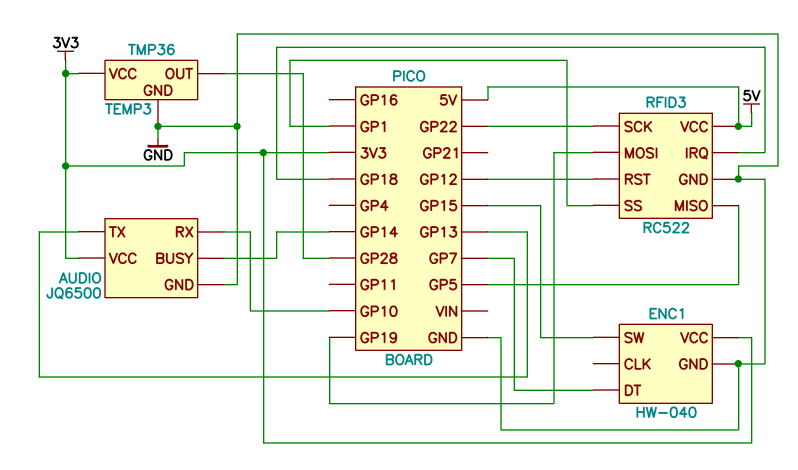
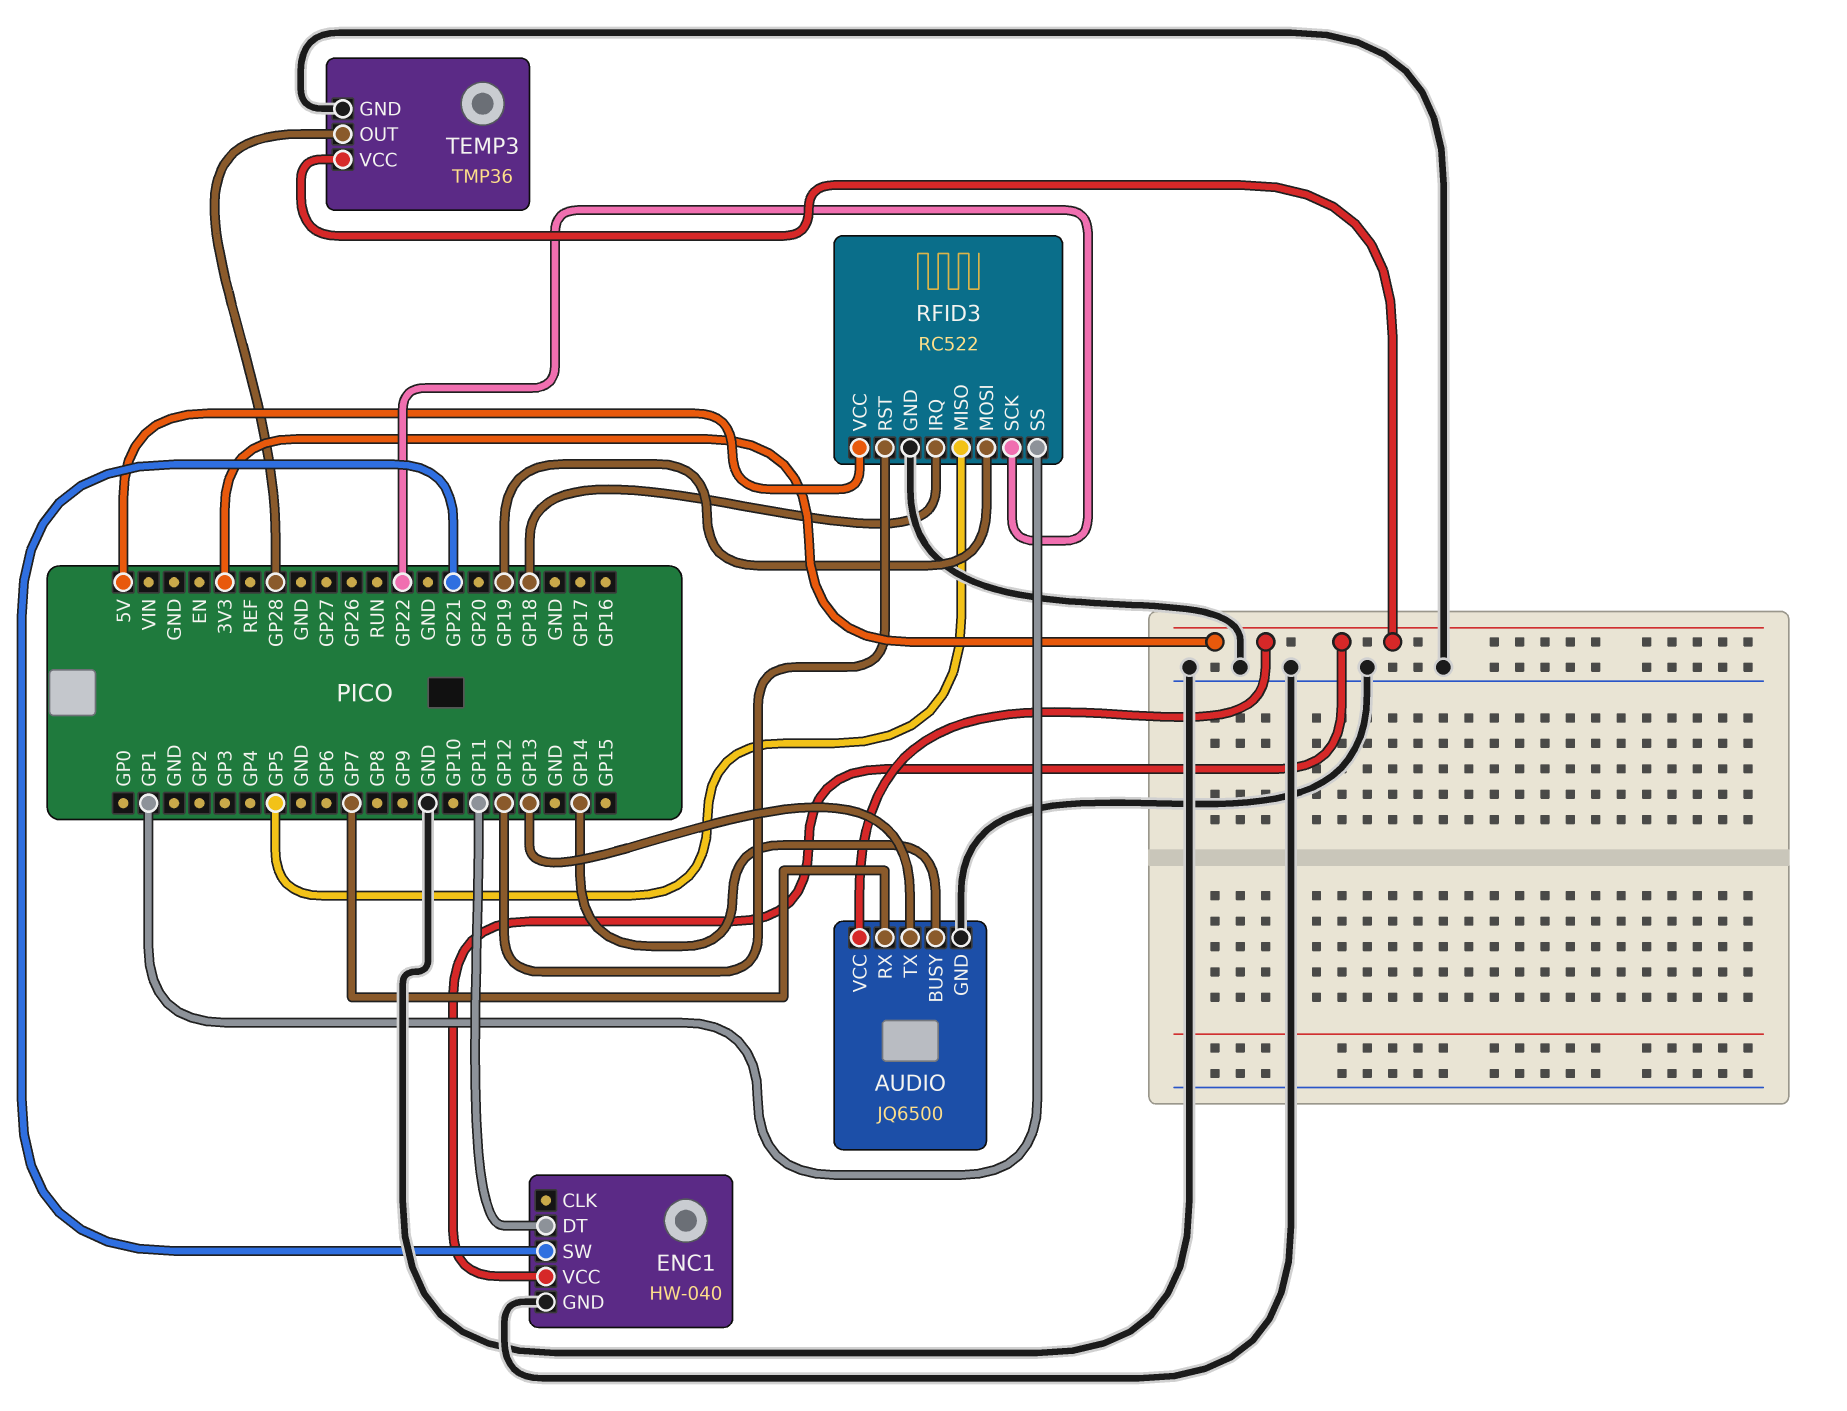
AUDIO pin RX: GP10 -> GP7
ENC1 pin DT: GP7 -> GP11
ENC1 pin SW: GP15 -> GP21

